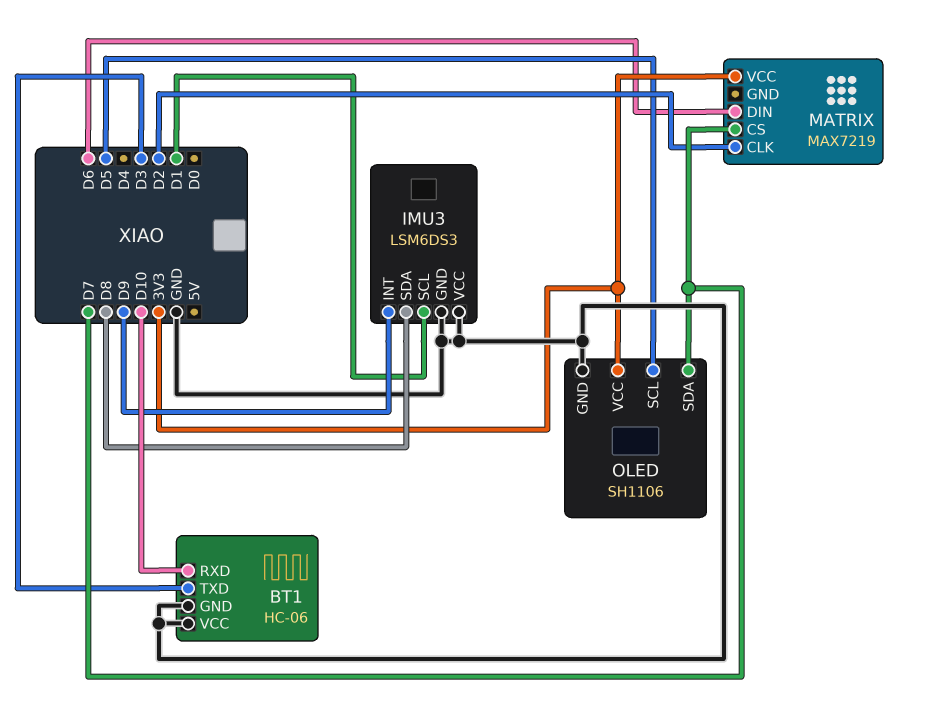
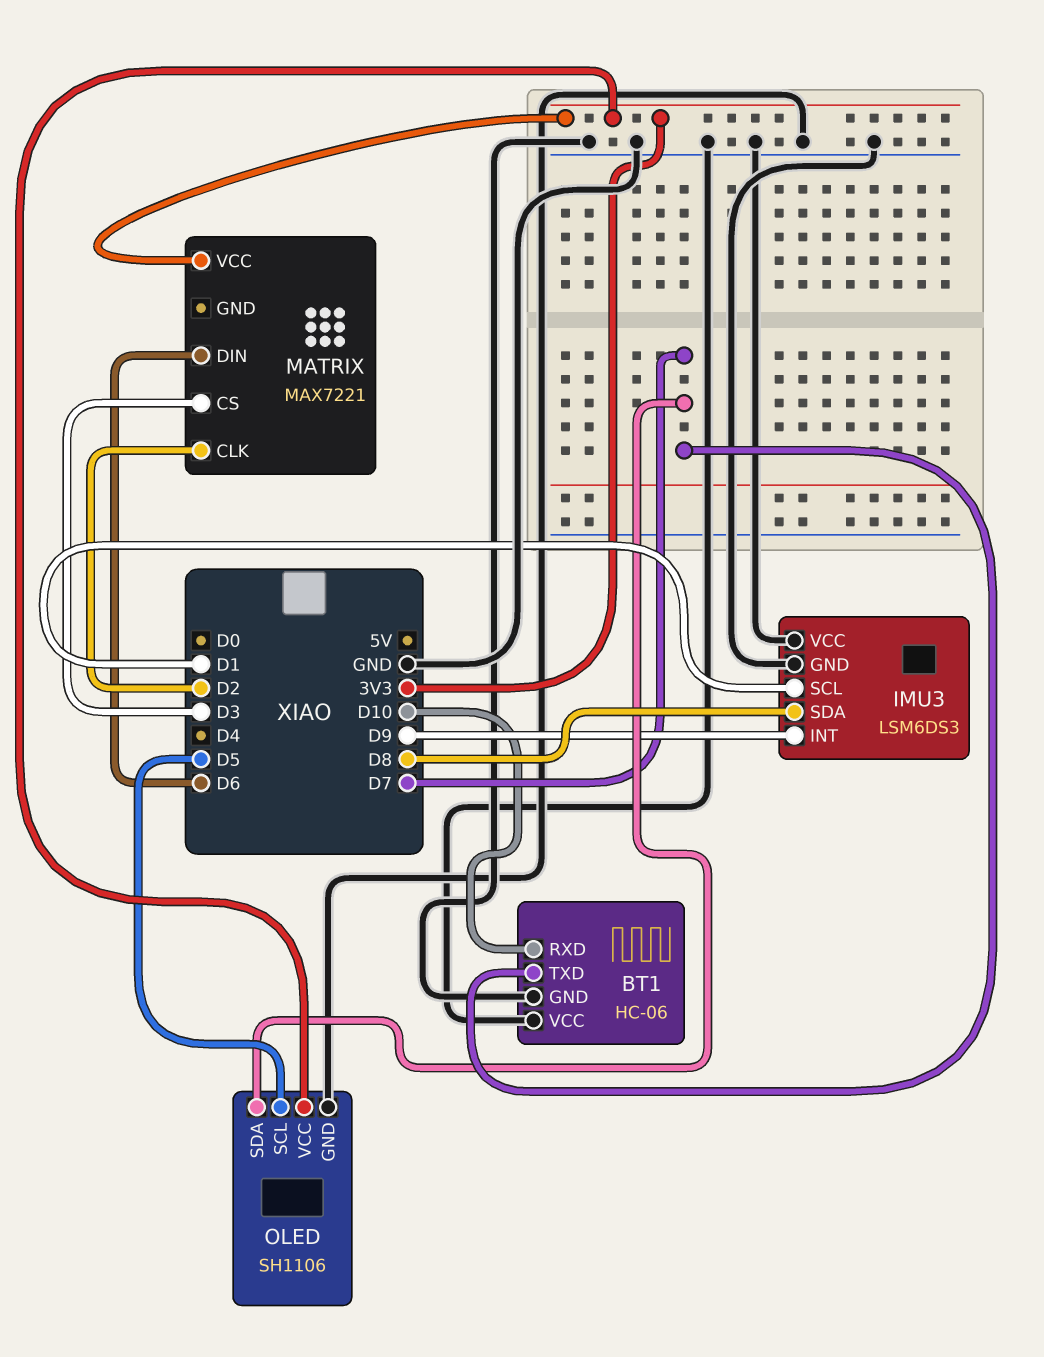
BT1 pin TXD: D3 -> D7
MATRIX: MAX7219 -> MAX7221
MATRIX pin CS: D7 -> D3

